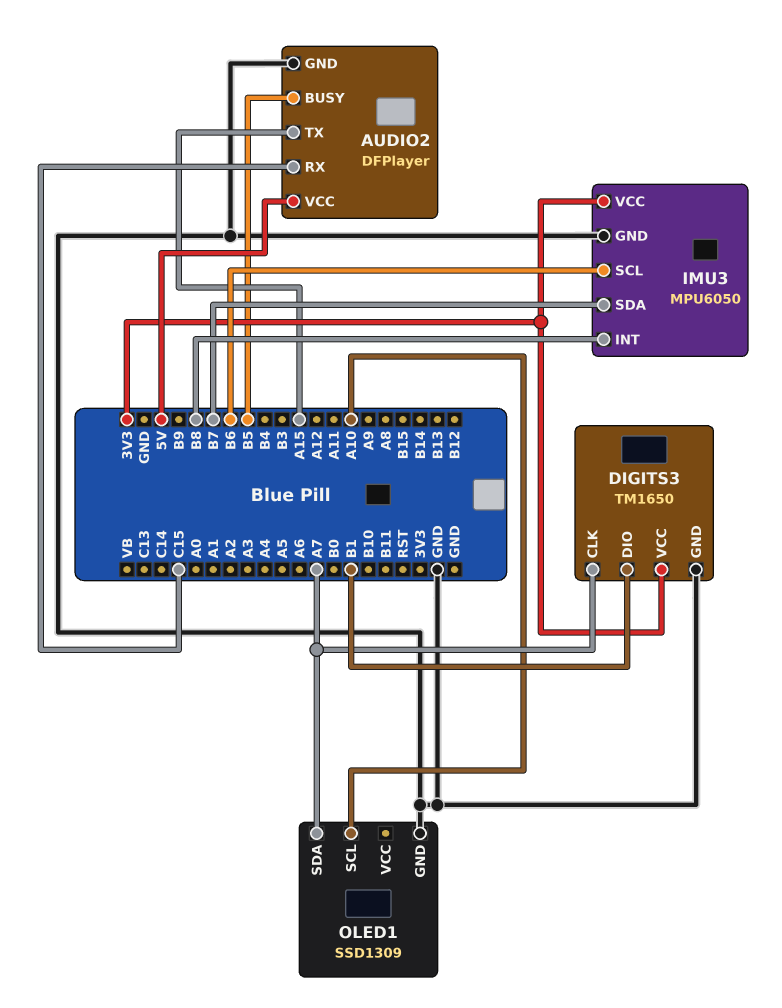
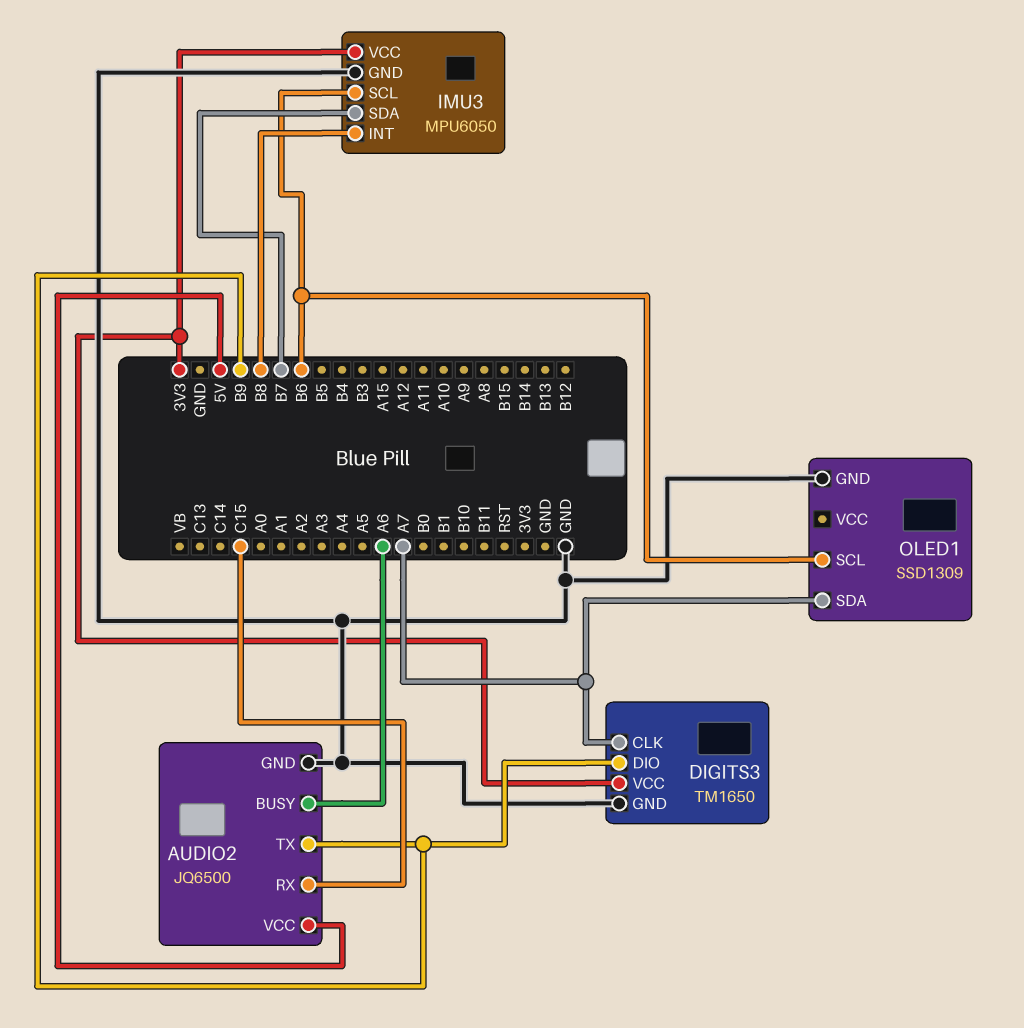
AUDIO2: DFPlayer -> JQ6500
AUDIO2 pin BUSY: B5 -> A6
AUDIO2 pin TX: A15 -> B9
DIGITS3 pin DIO: B1 -> B9
OLED1 pin SCL: A10 -> B6

